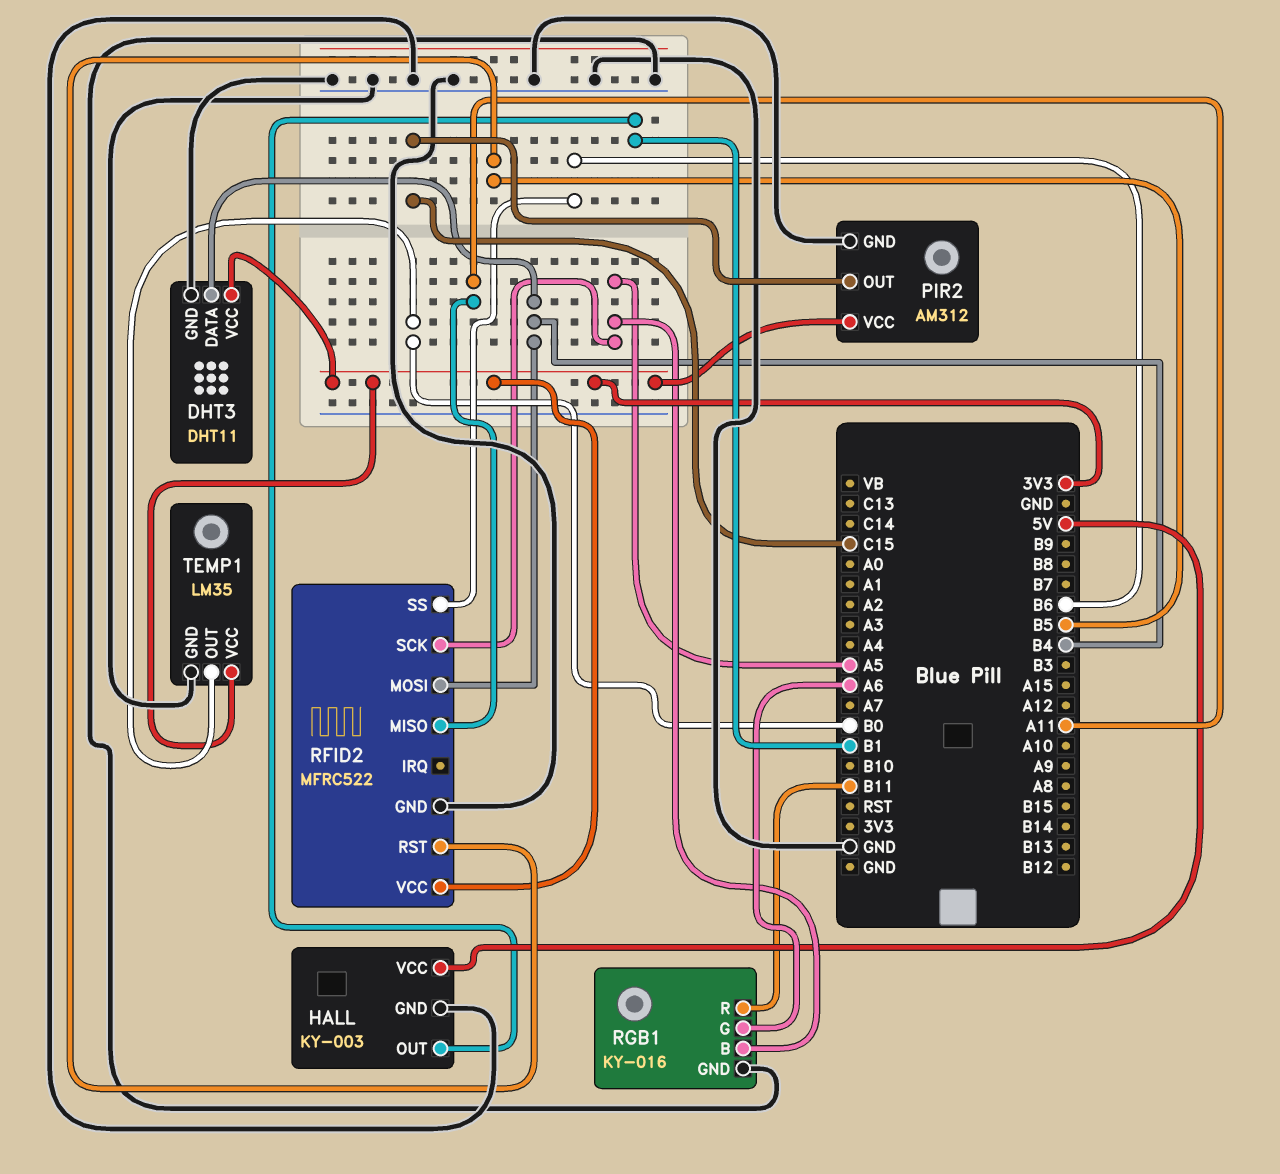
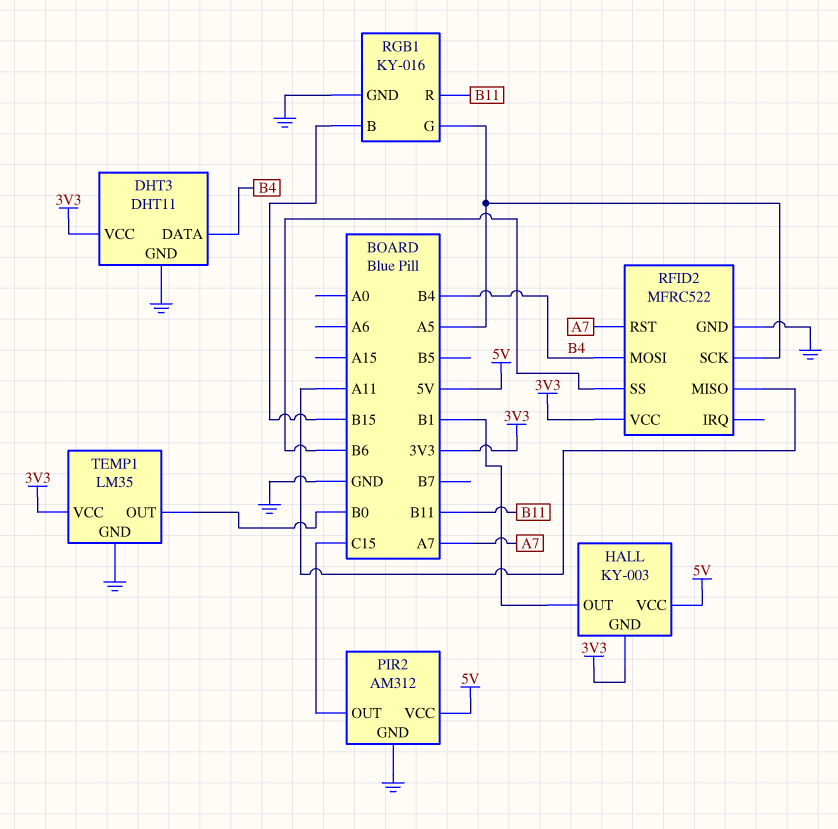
HALL pin GND: GND -> 3V3
PIR2 pin VCC: 3V3 -> 5V
RFID2 pin RST: B5 -> A7
RGB1 pin B: A5 -> B15
RGB1 pin G: A6 -> A5

